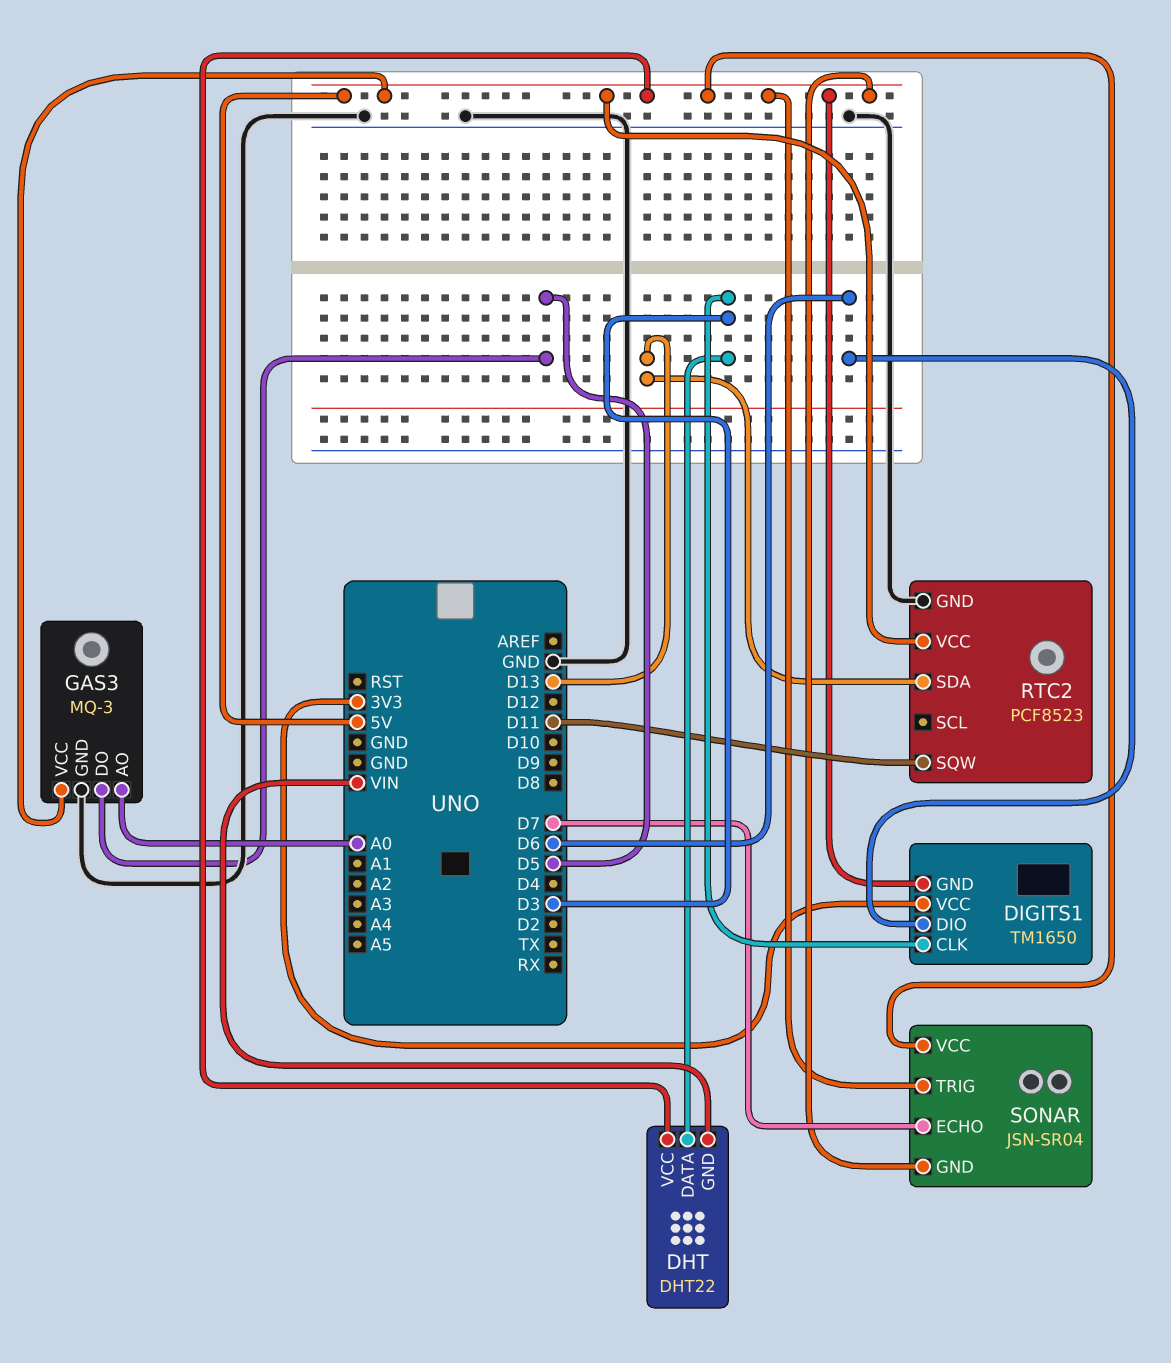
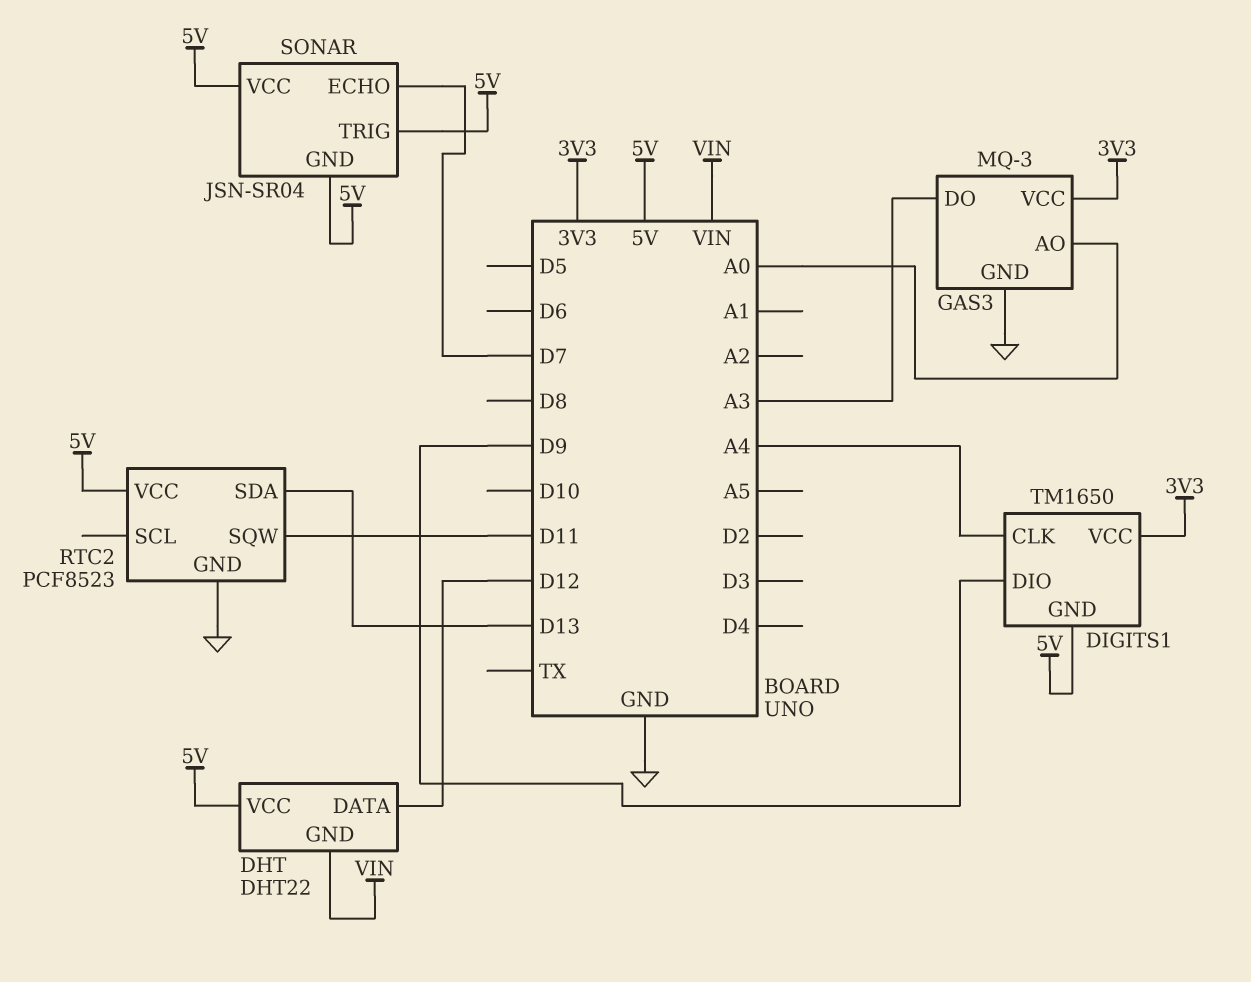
DHT pin DATA: D3 -> D12
DIGITS1 pin CLK: D3 -> A4
DIGITS1 pin DIO: D6 -> D9
GAS3 pin DO: D5 -> A3
GAS3 pin VCC: 5V -> 3V3

